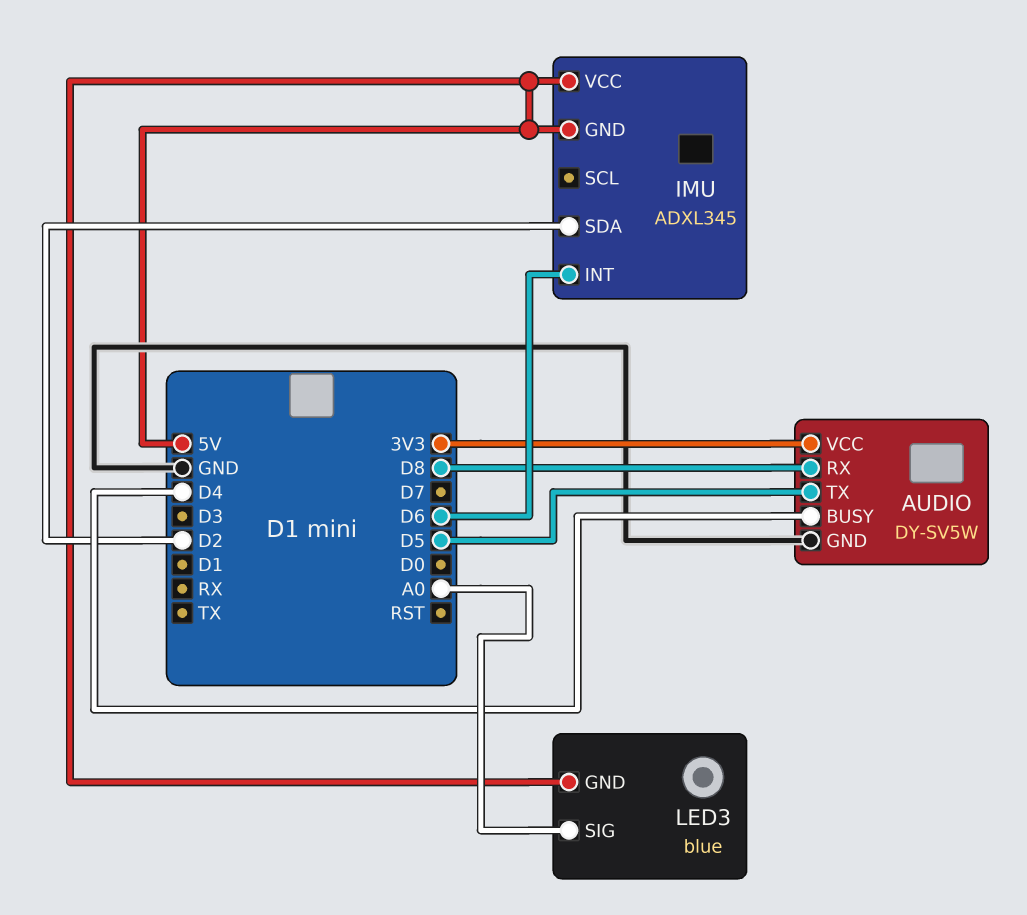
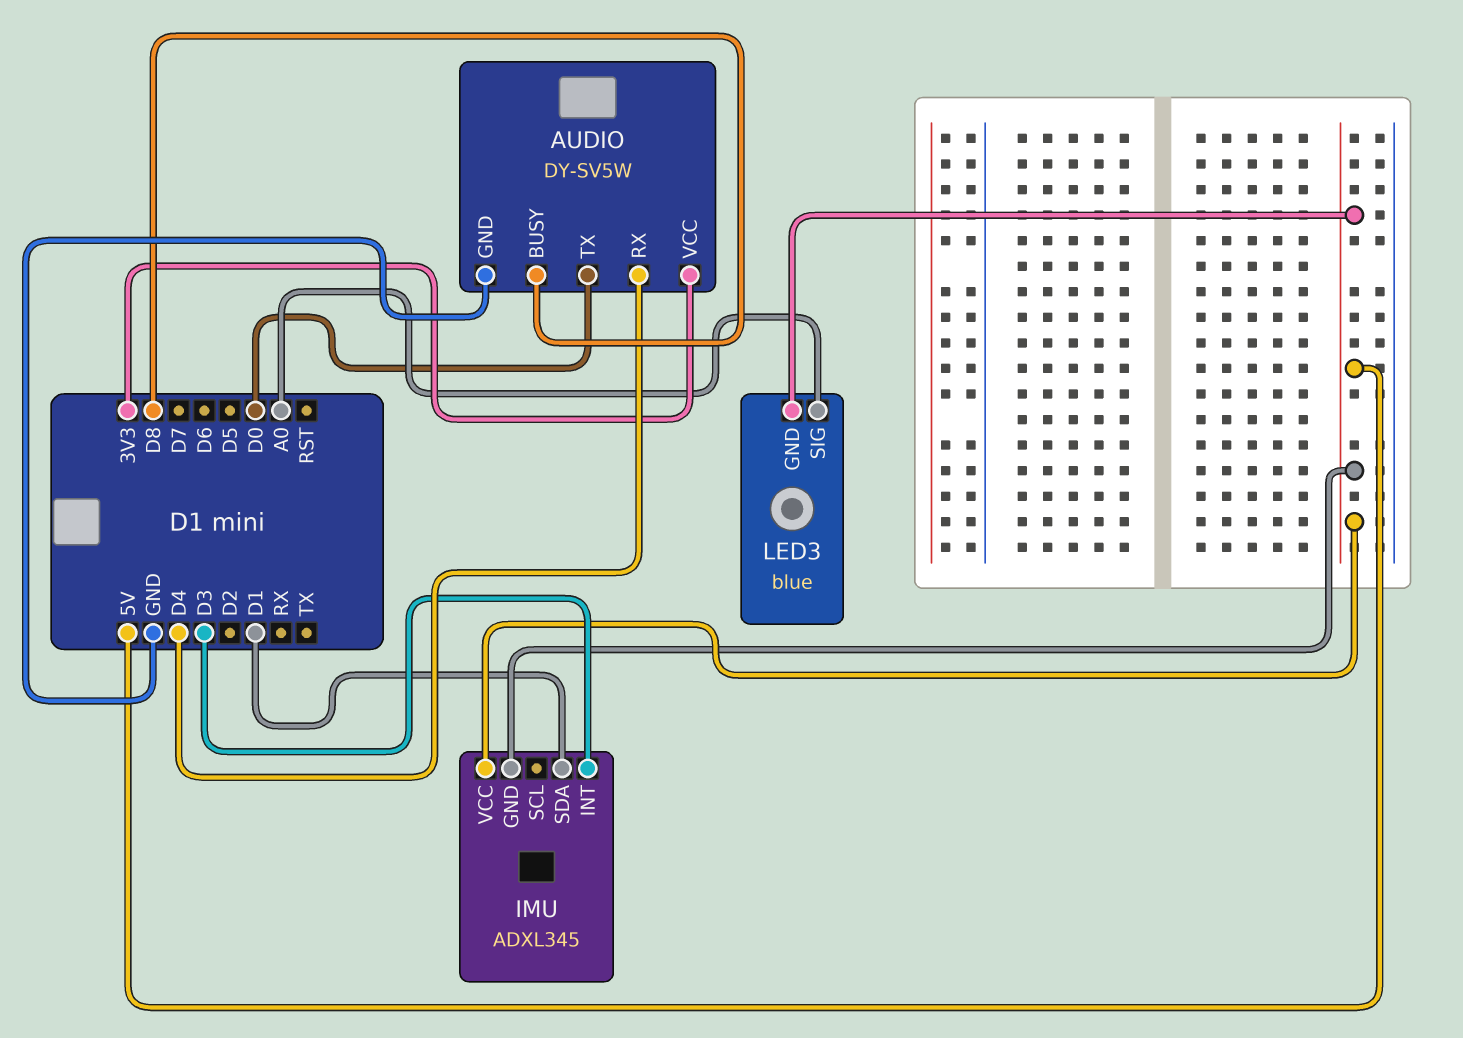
AUDIO pin BUSY: D4 -> D8
AUDIO pin RX: D8 -> D4
AUDIO pin TX: D5 -> D0
IMU pin INT: D6 -> D3
IMU pin SDA: D2 -> D1

